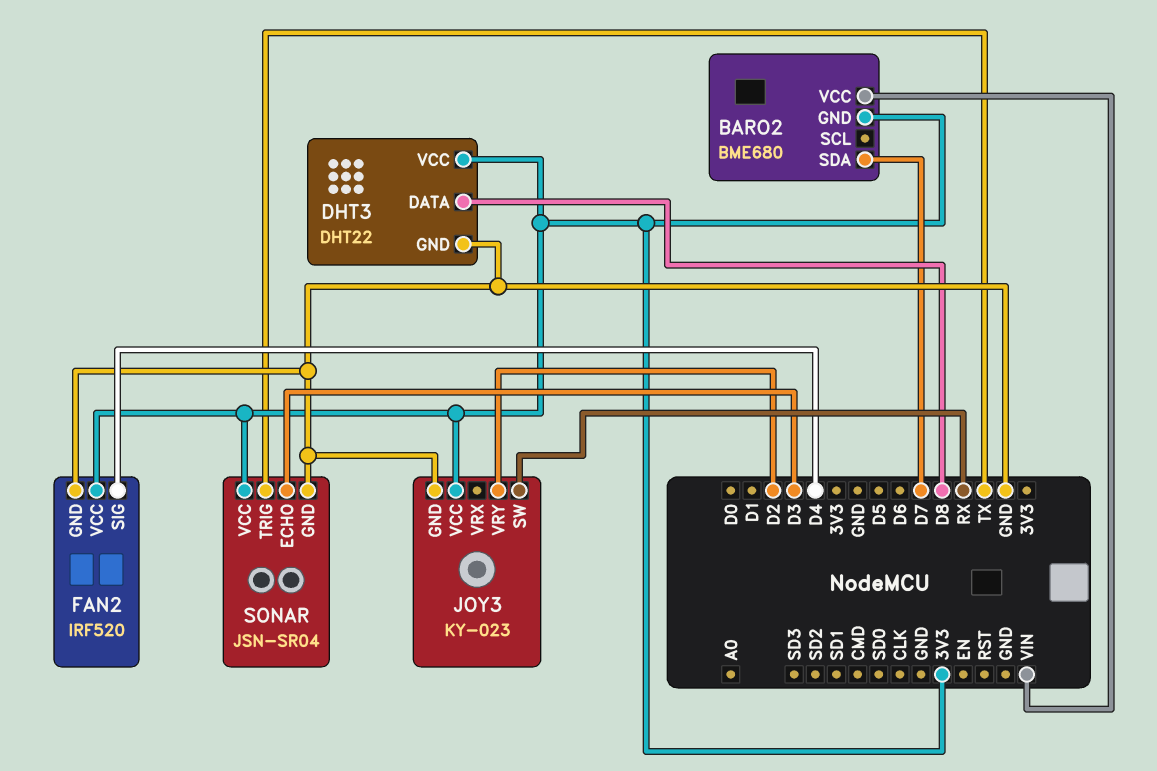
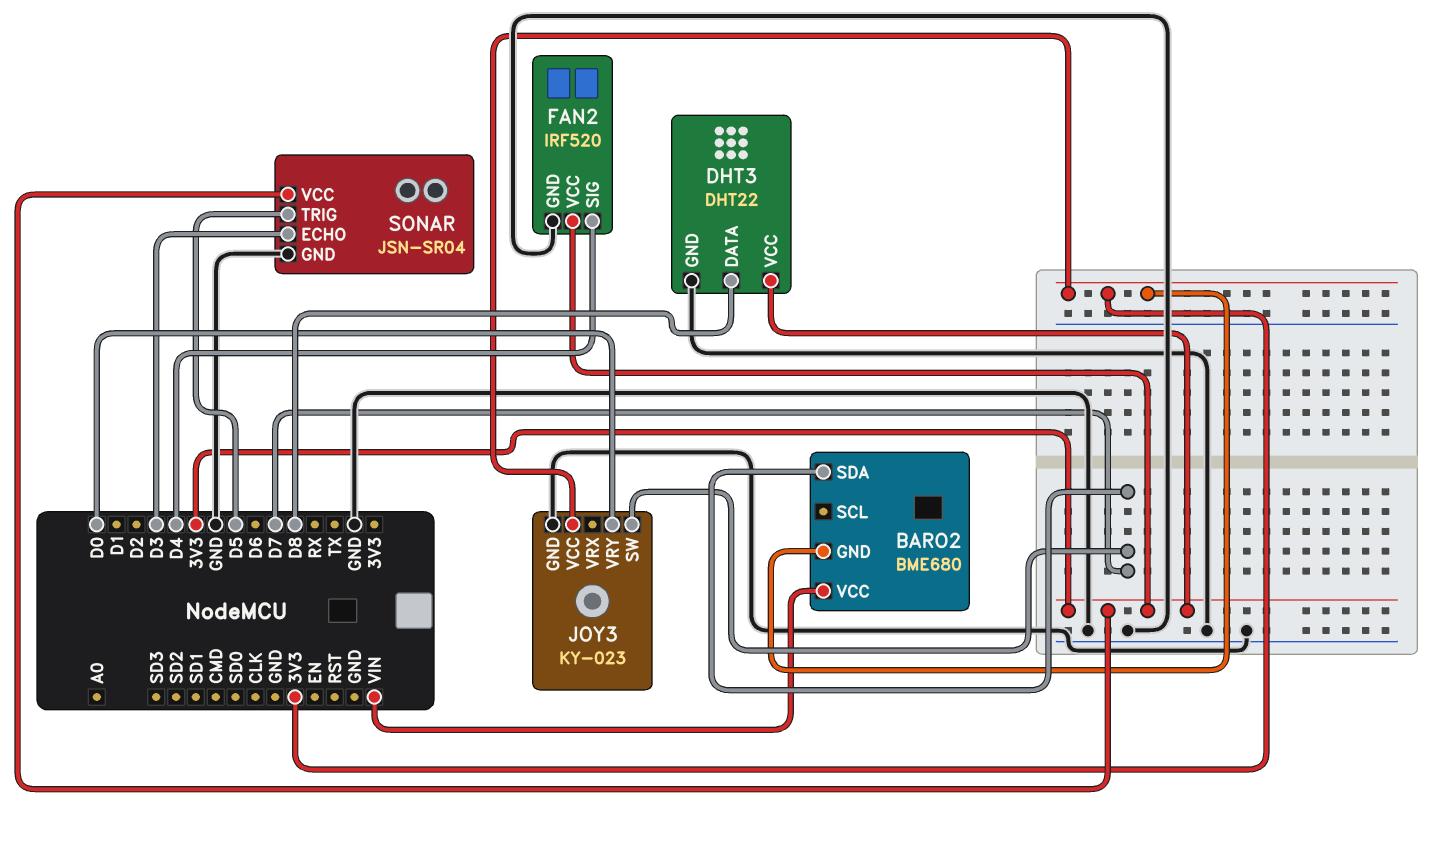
JOY3 pin SW: RX -> D7
JOY3 pin VRY: D2 -> D0
SONAR pin TRIG: TX -> D5

